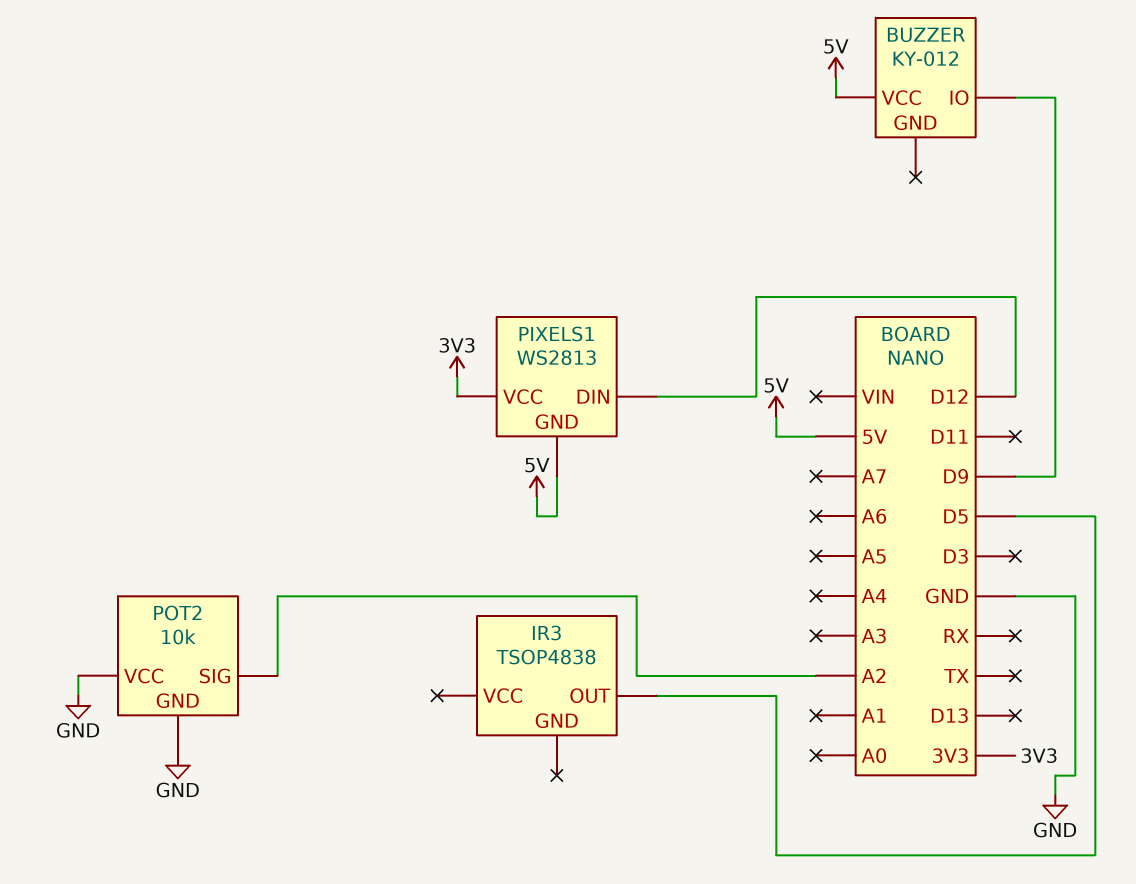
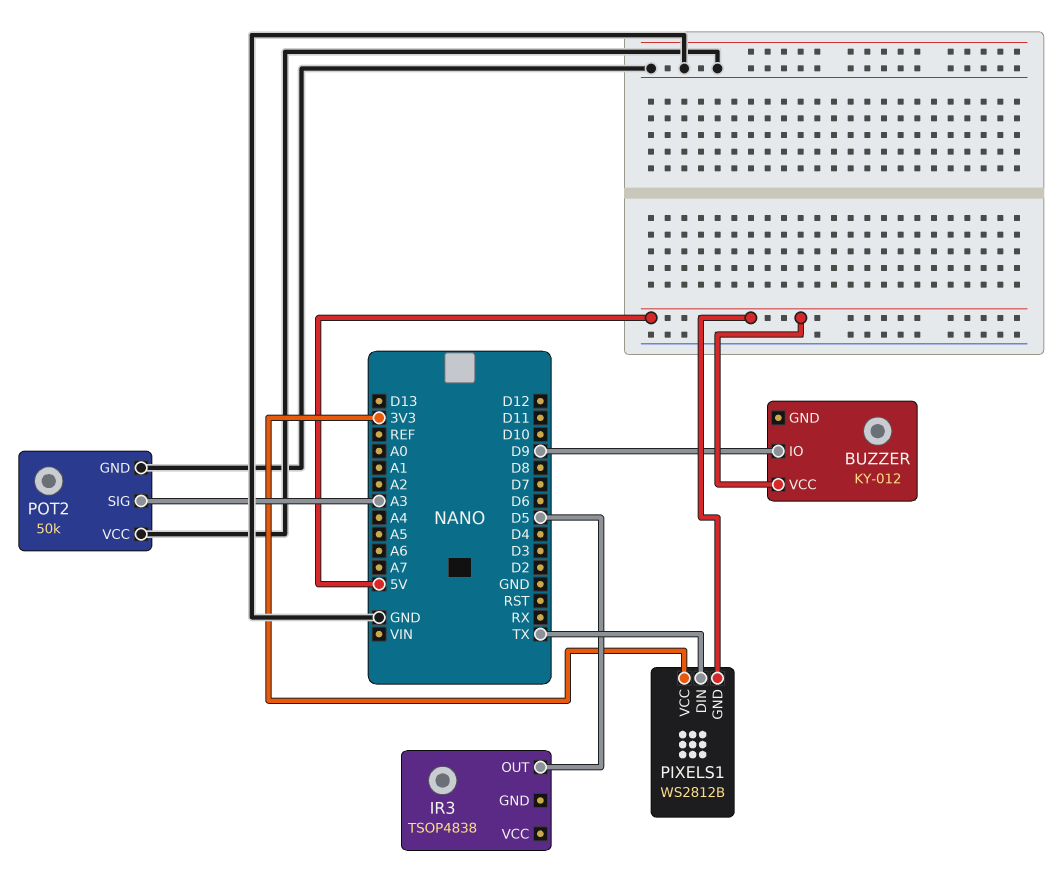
PIXELS1: WS2813 -> WS2812B
PIXELS1 pin DIN: D12 -> TX
POT2: 10k -> 50k
POT2 pin SIG: A2 -> A3

